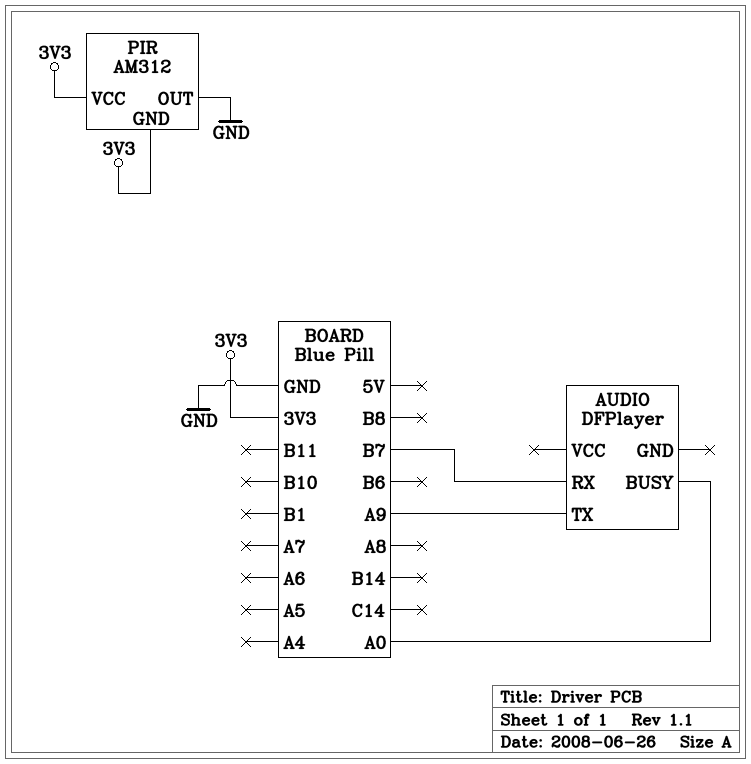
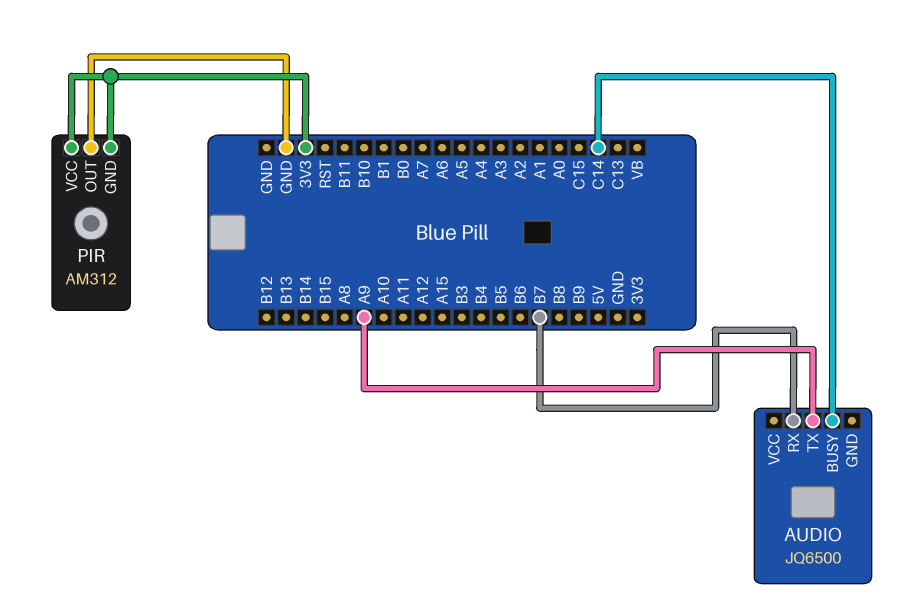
AUDIO: DFPlayer -> JQ6500
AUDIO pin BUSY: A0 -> C14

